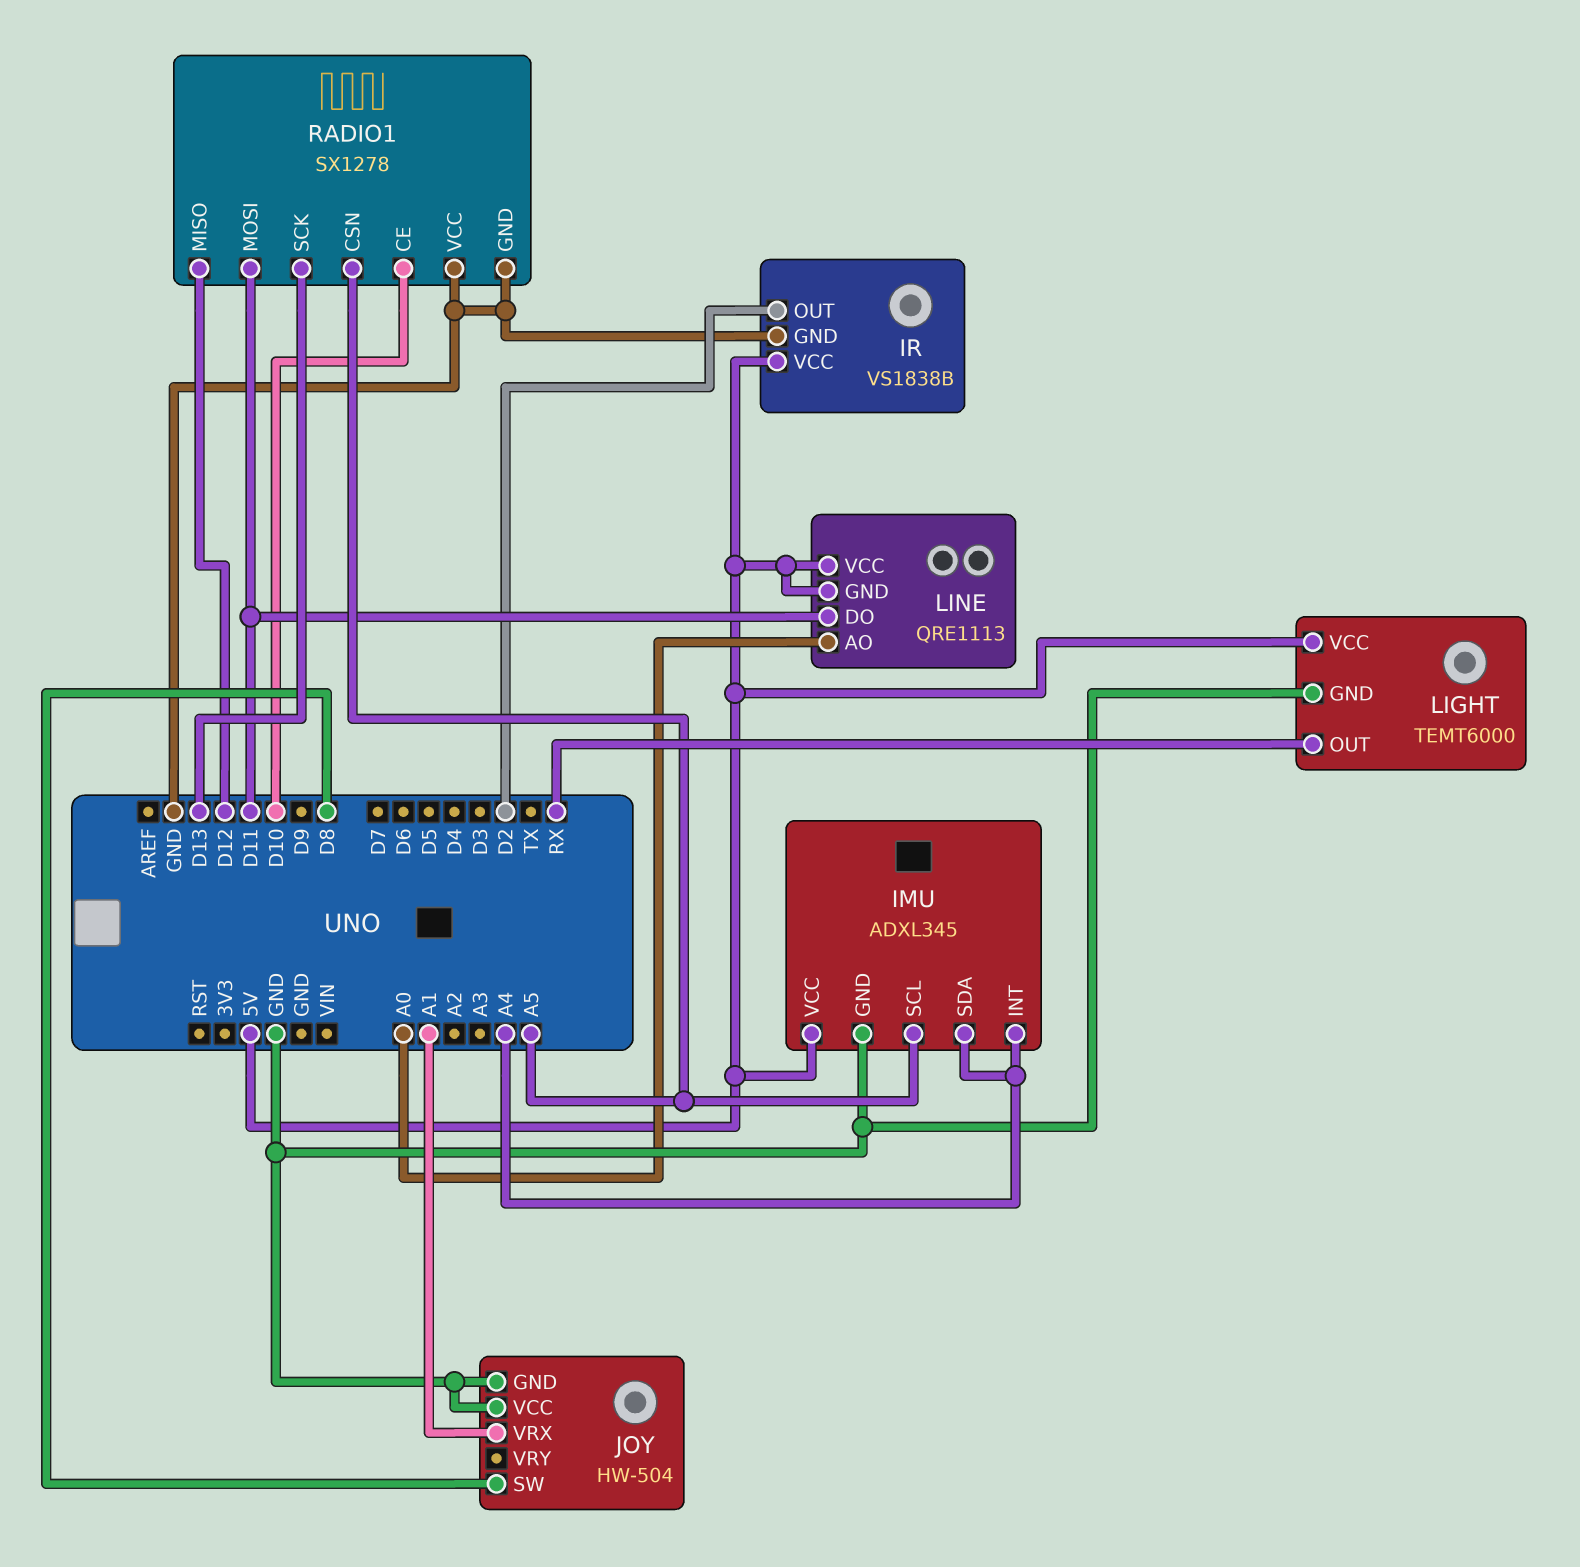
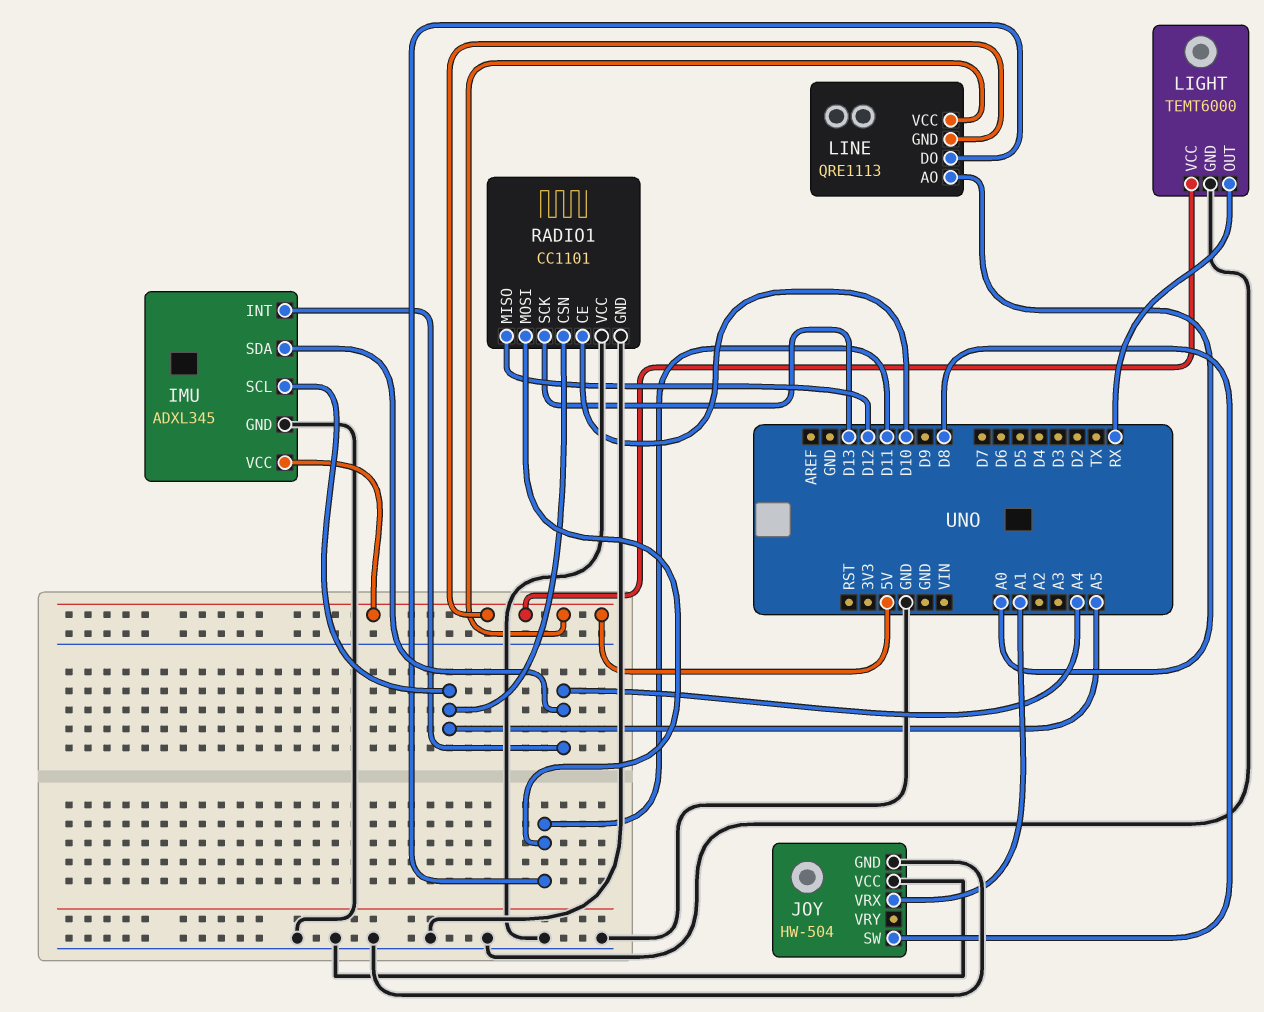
IR: VS1838B -> none
IR pin GND: GND -> none
IR pin OUT: D2 -> none
IR pin VCC: 5V -> none
RADIO1: SX1278 -> CC1101

